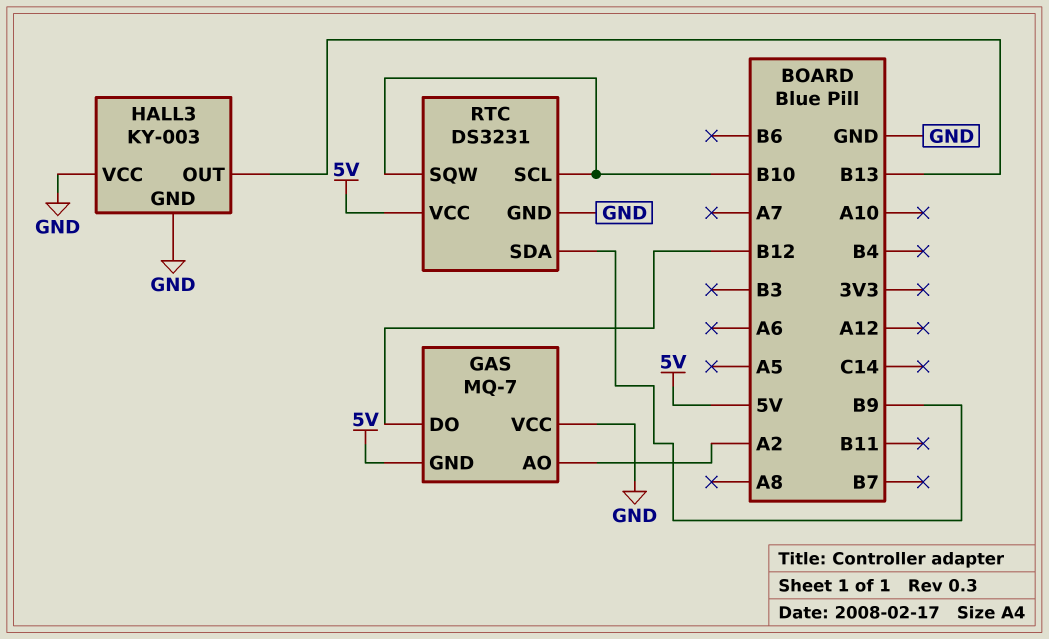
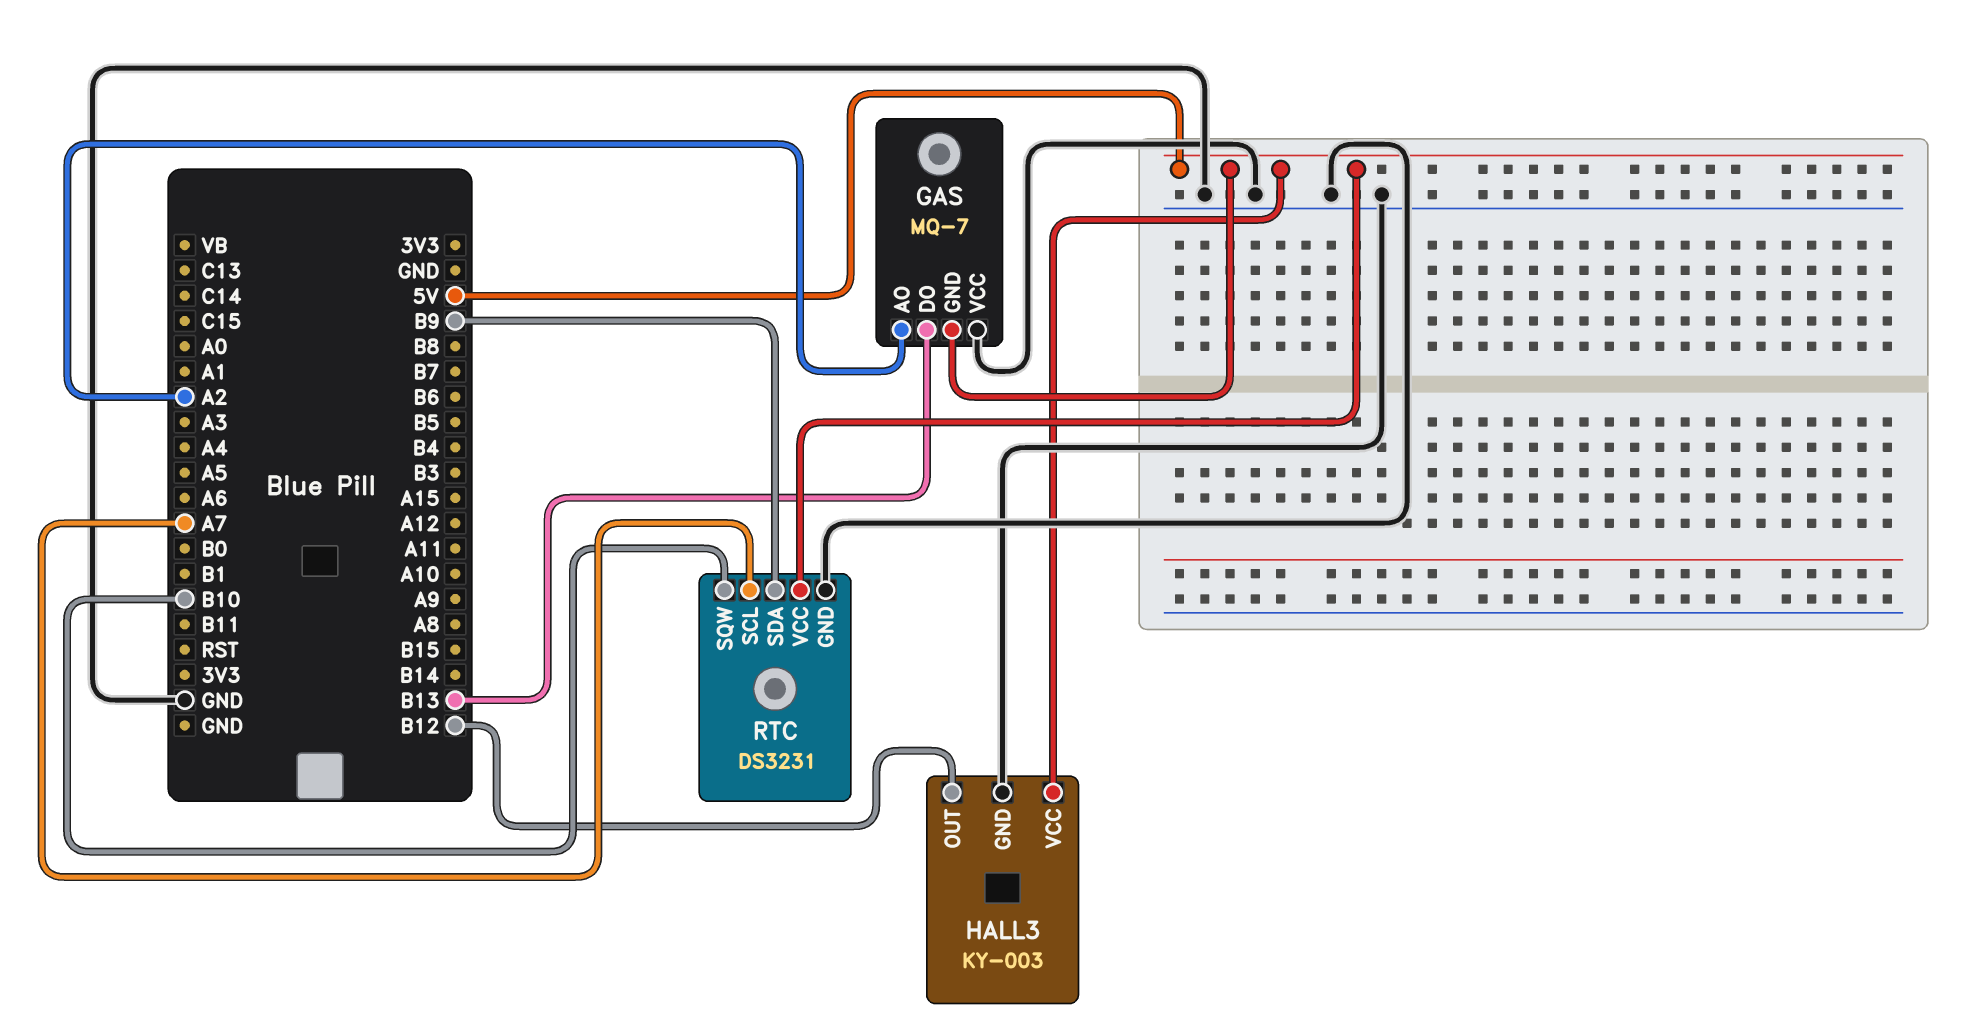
GAS pin DO: B12 -> B13
HALL3 pin OUT: B13 -> B12
HALL3 pin VCC: GND -> 5V
RTC pin SCL: B10 -> A7

